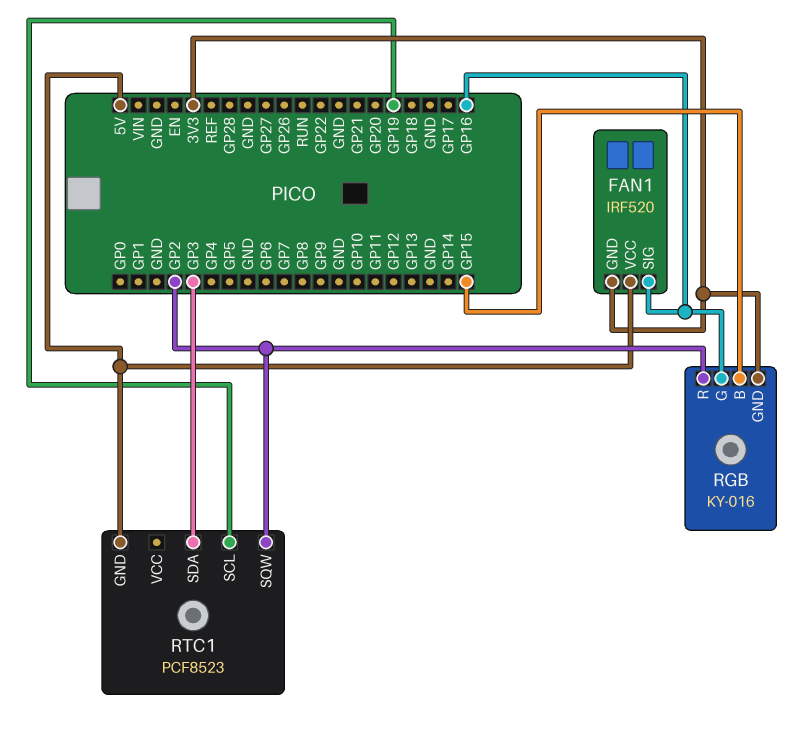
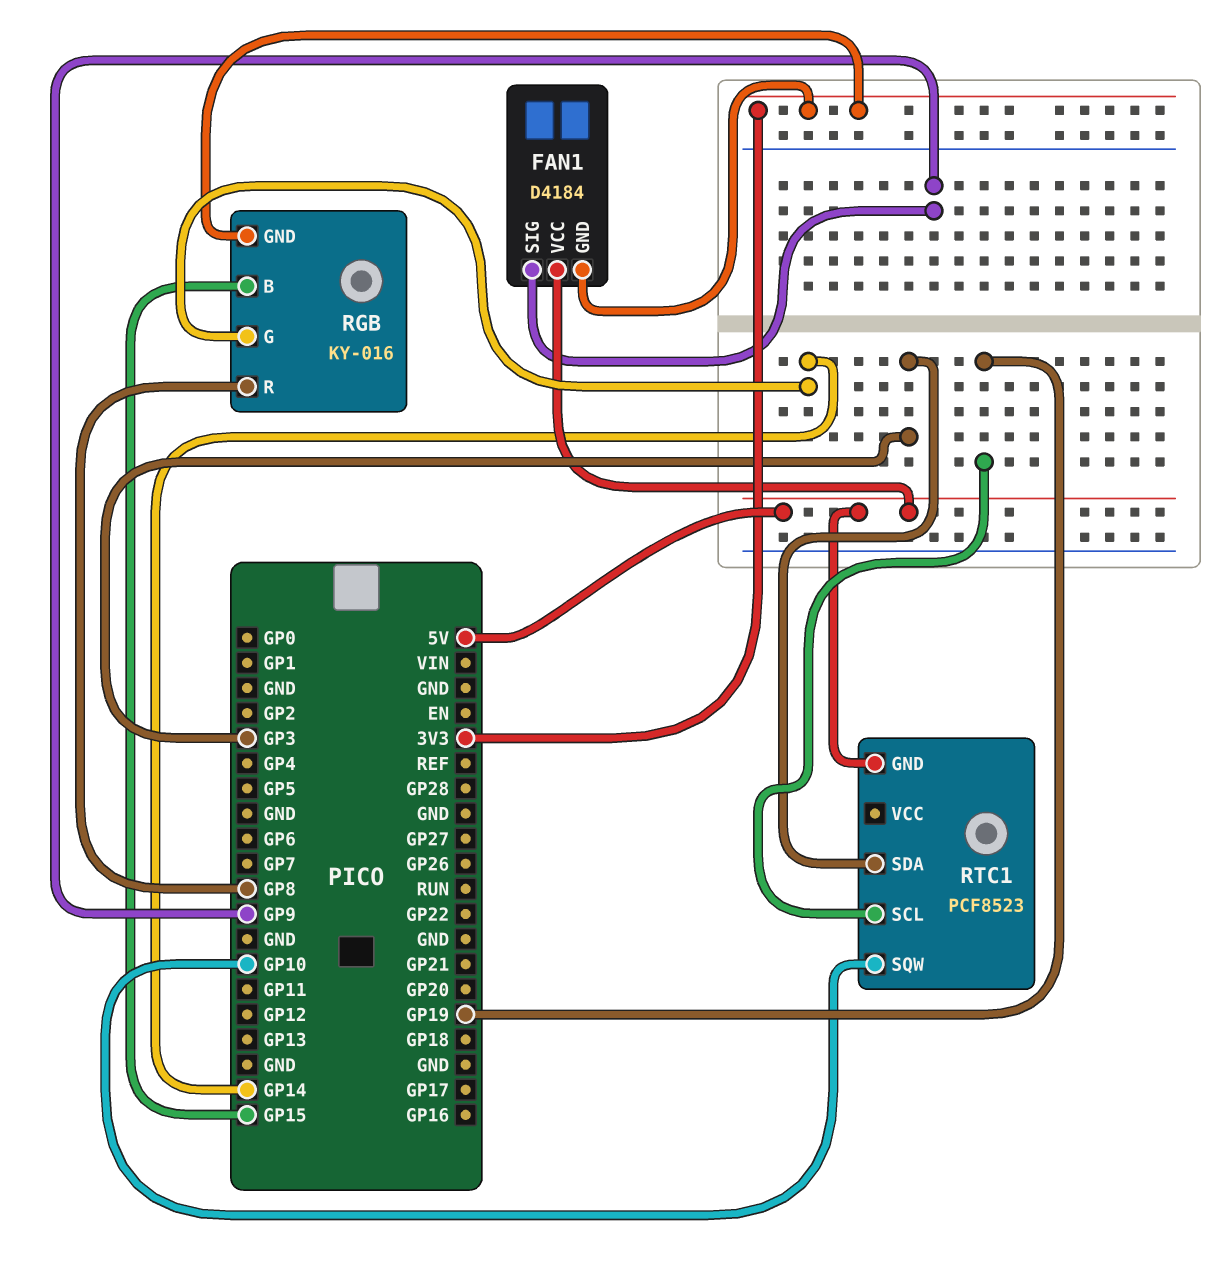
FAN1: IRF520 -> D4184
FAN1 pin SIG: GP16 -> GP9
RGB pin G: GP16 -> GP14
RGB pin R: GP2 -> GP8
RTC1 pin SQW: GP2 -> GP10

